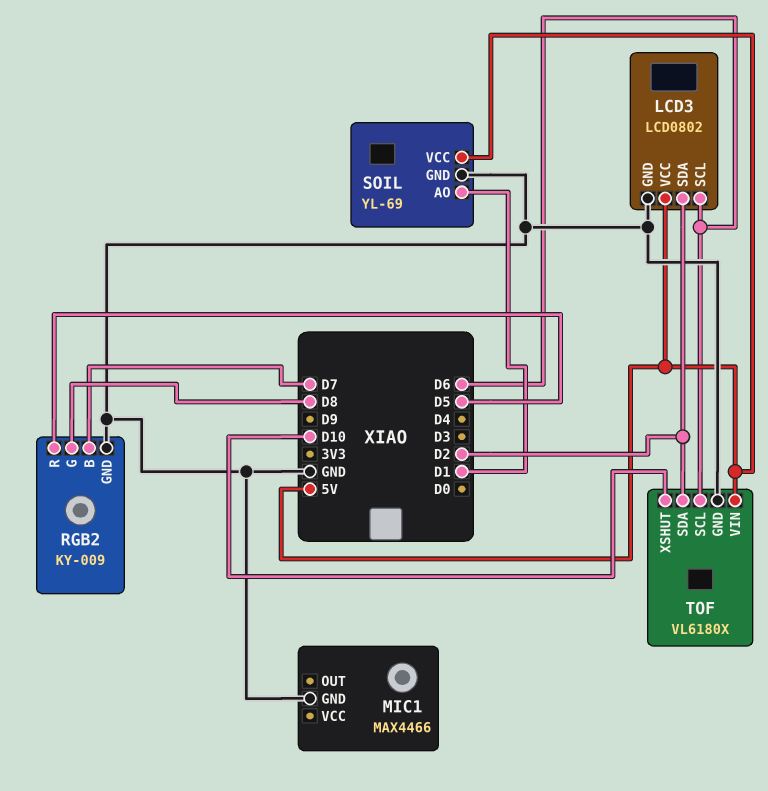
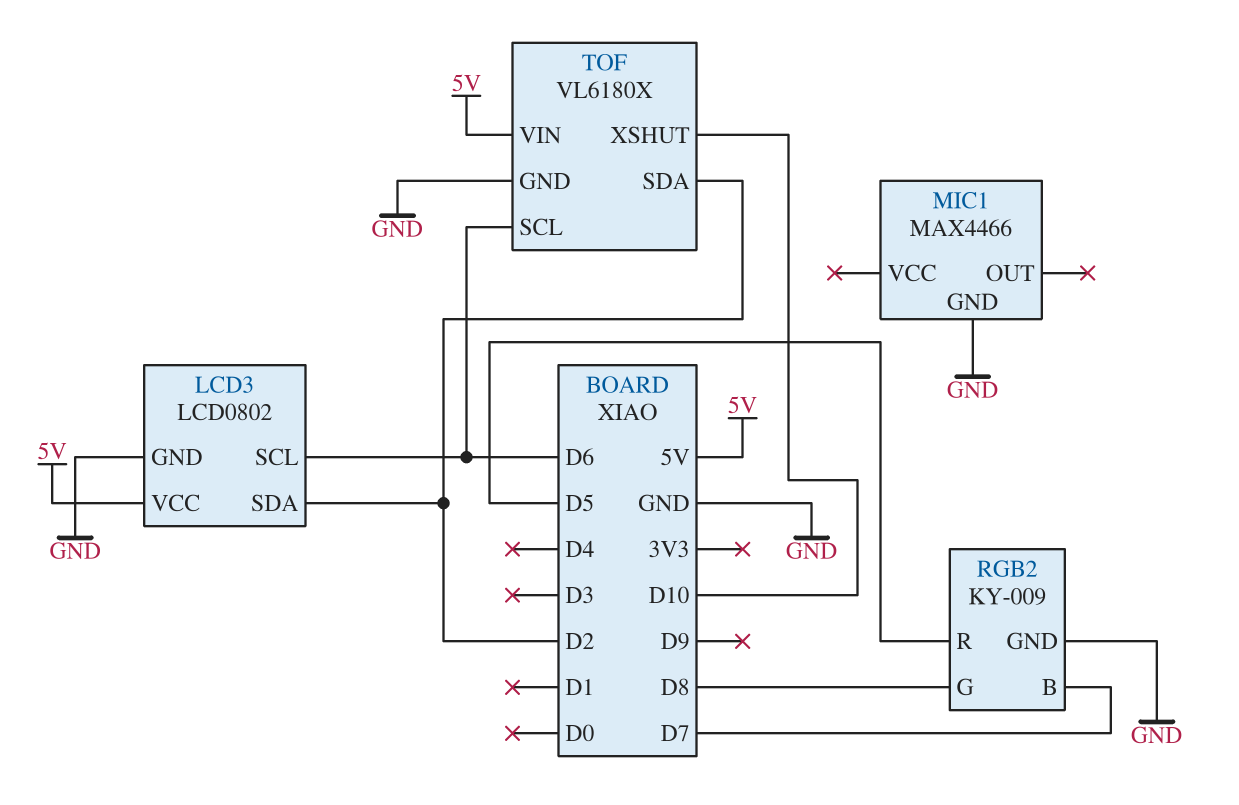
SOIL: YL-69 -> none
SOIL pin AO: D1 -> none
SOIL pin GND: GND -> none
SOIL pin VCC: 5V -> none

